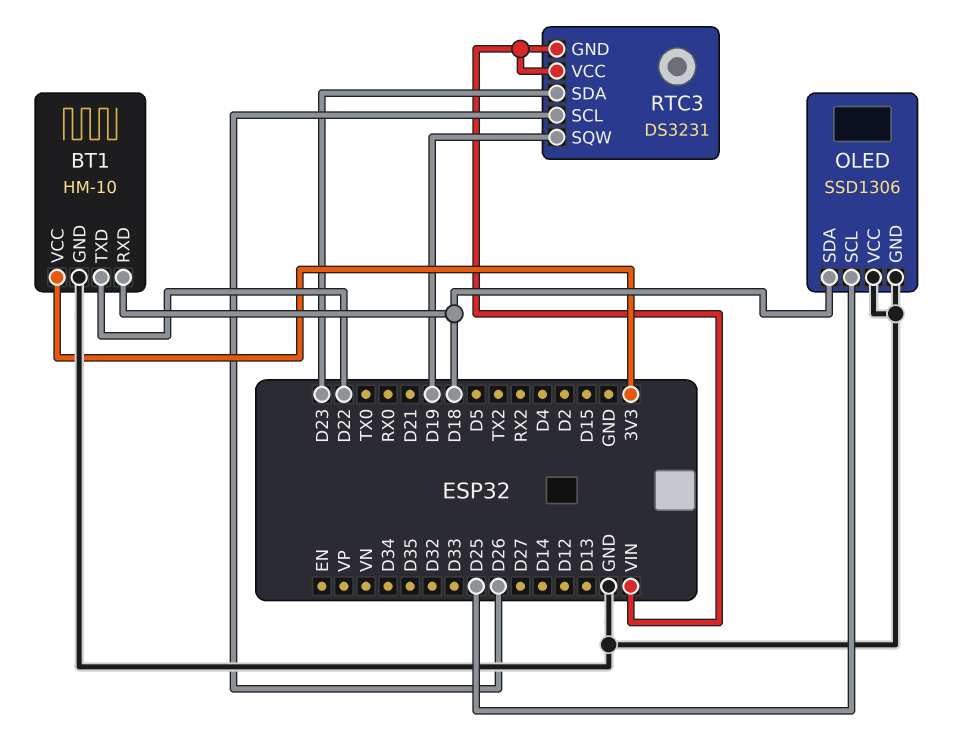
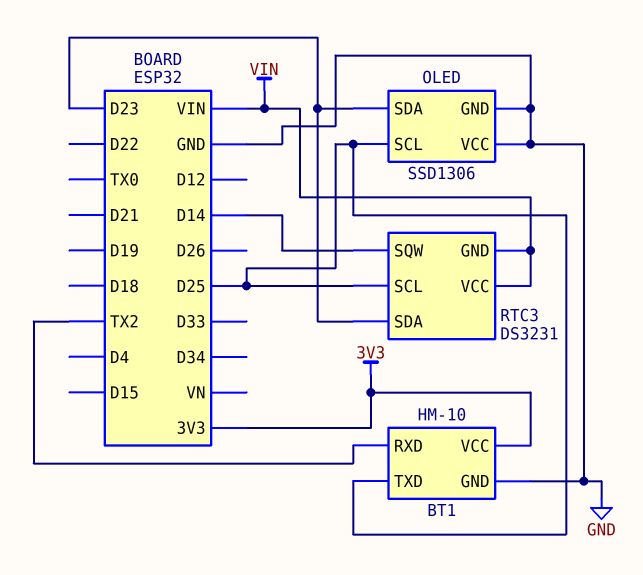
BT1 pin RXD: D18 -> TX2
BT1 pin TXD: D22 -> D25
OLED pin SDA: D18 -> D23
RTC3 pin SCL: D26 -> D25
RTC3 pin SQW: D19 -> D14

